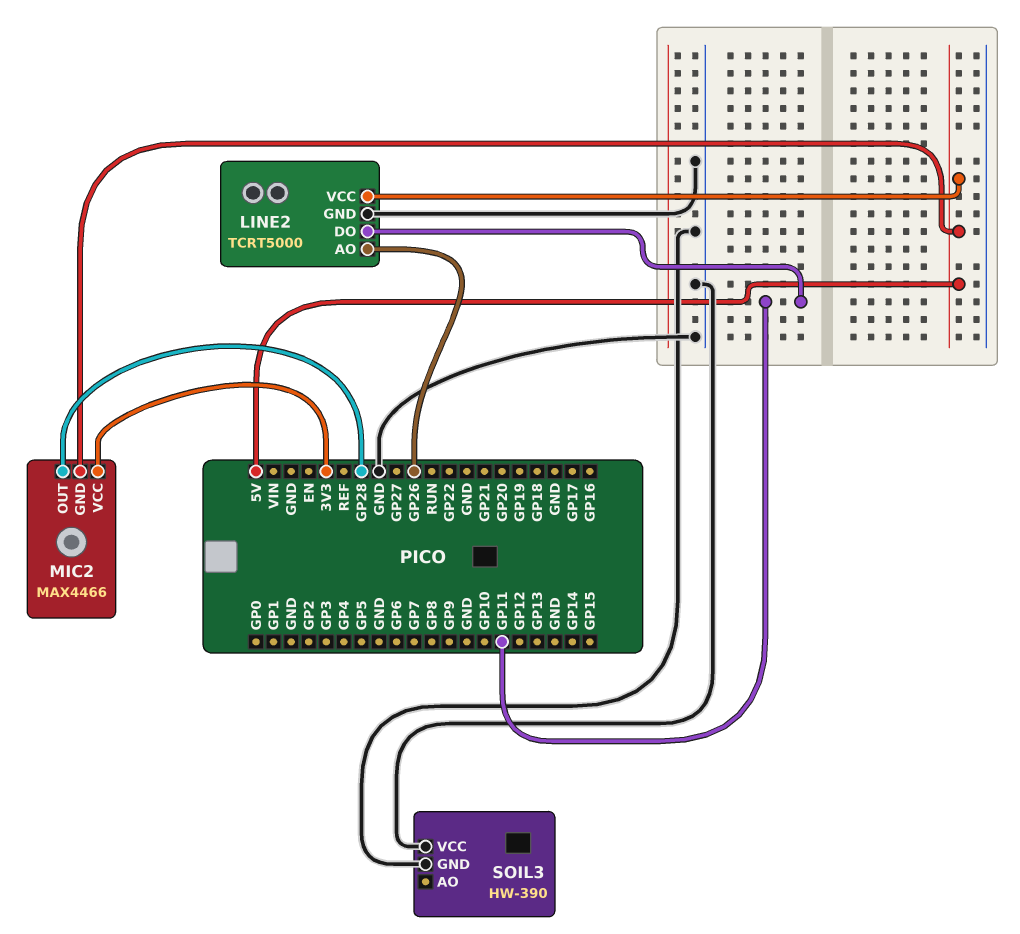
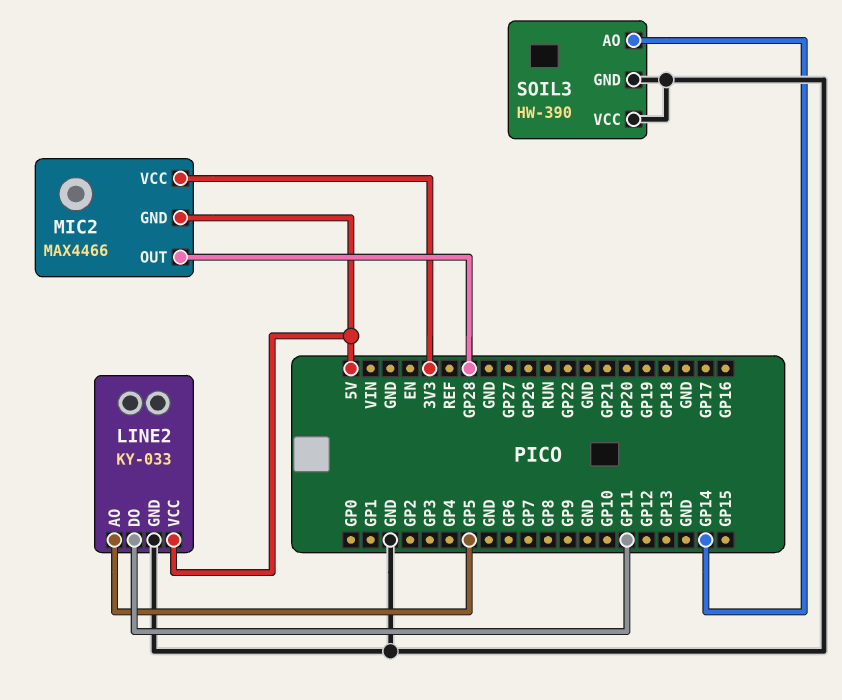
LINE2: TCRT5000 -> KY-033
LINE2 pin AO: GP26 -> GP5
SOIL3 pin AO: none -> GP14

